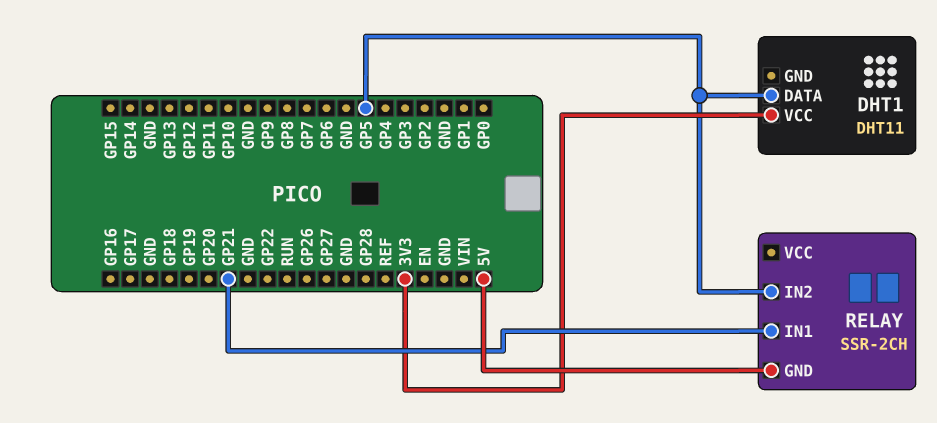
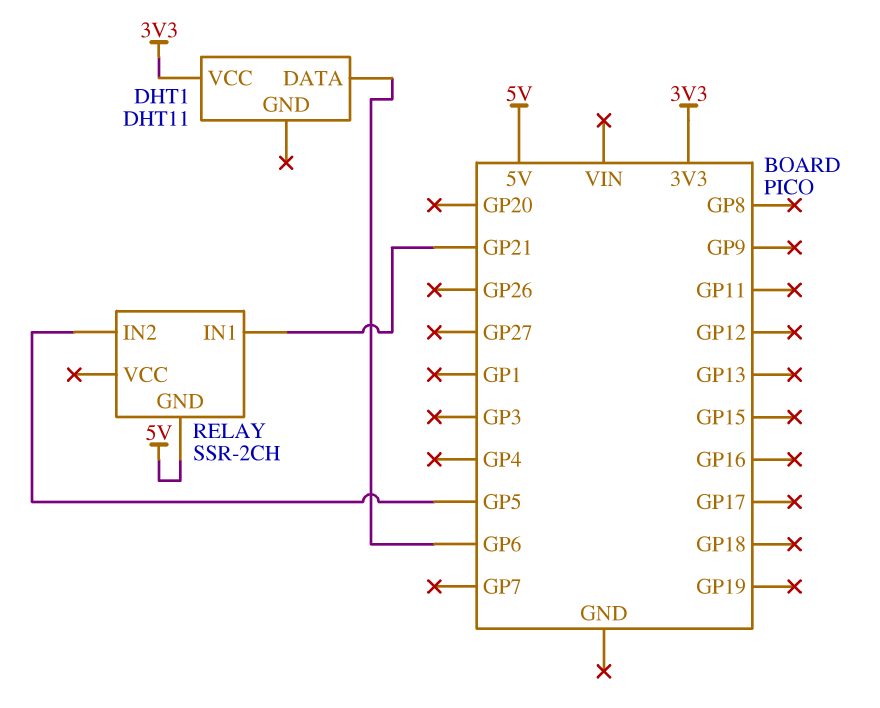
DHT1 pin DATA: GP5 -> GP6

